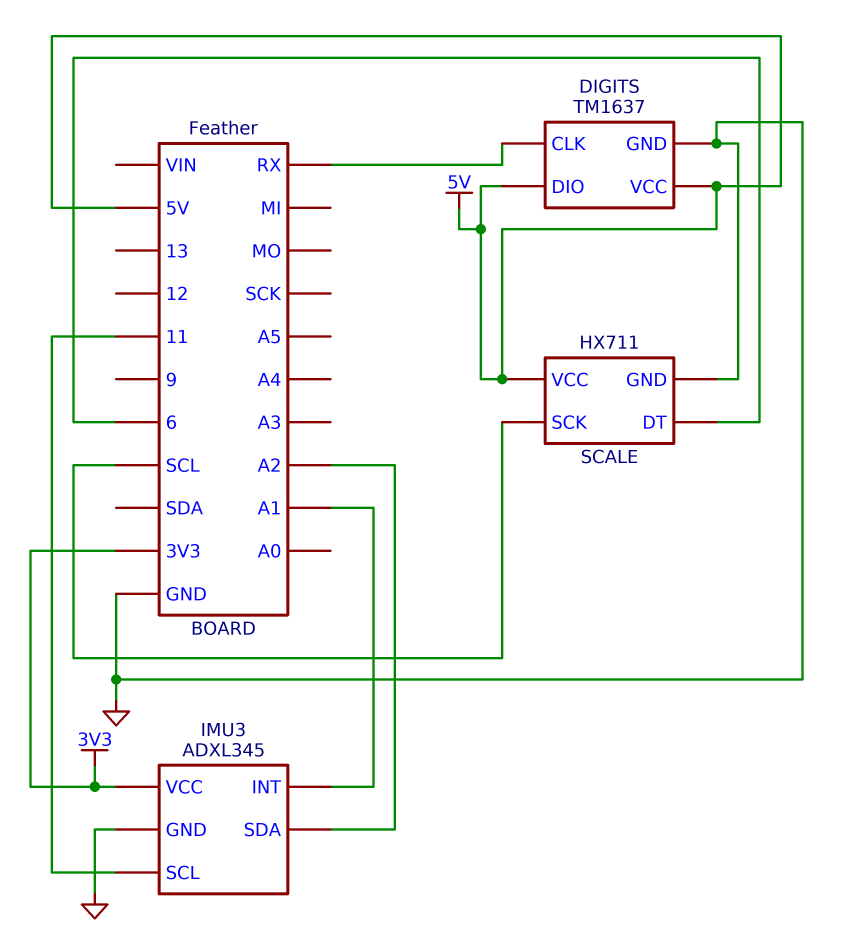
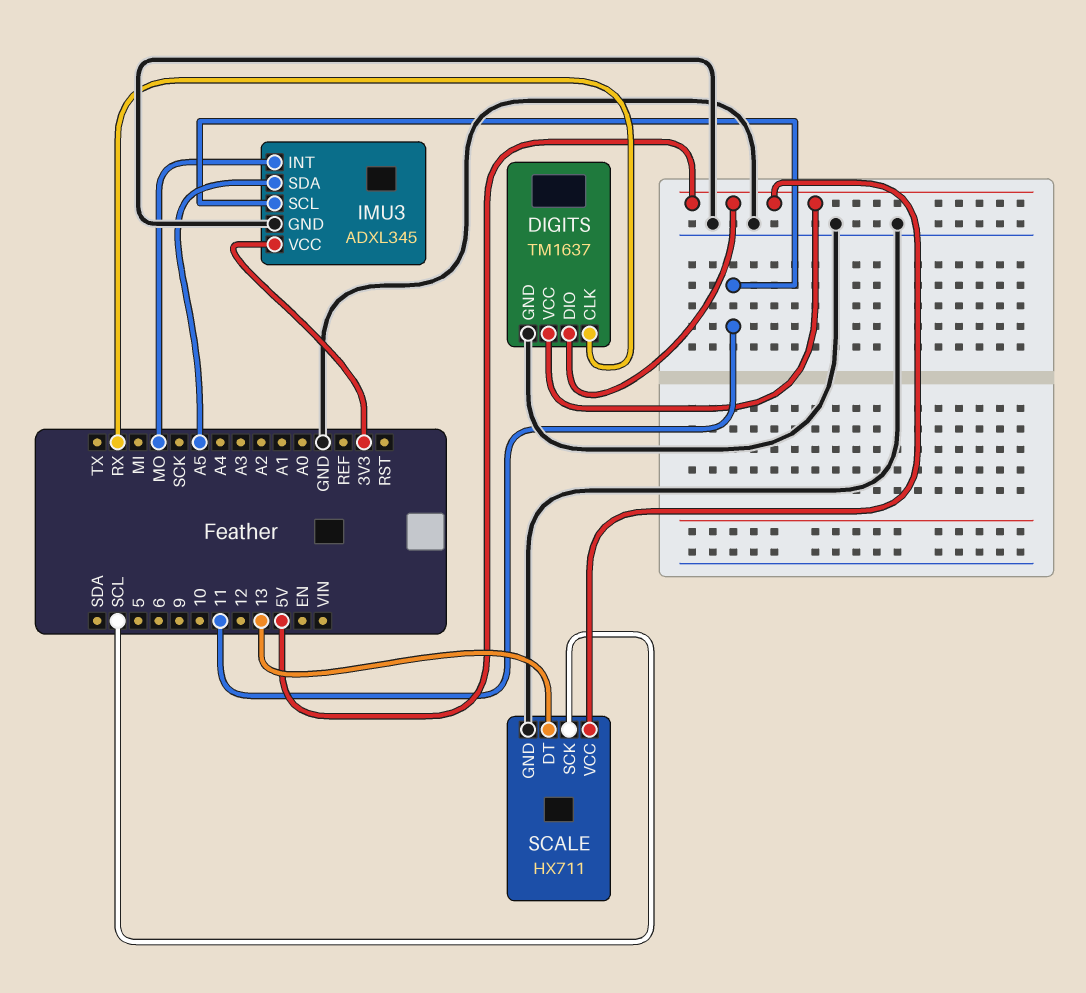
IMU3 pin INT: A1 -> MO
IMU3 pin SDA: A2 -> A5
SCALE pin DT: 6 -> 13

